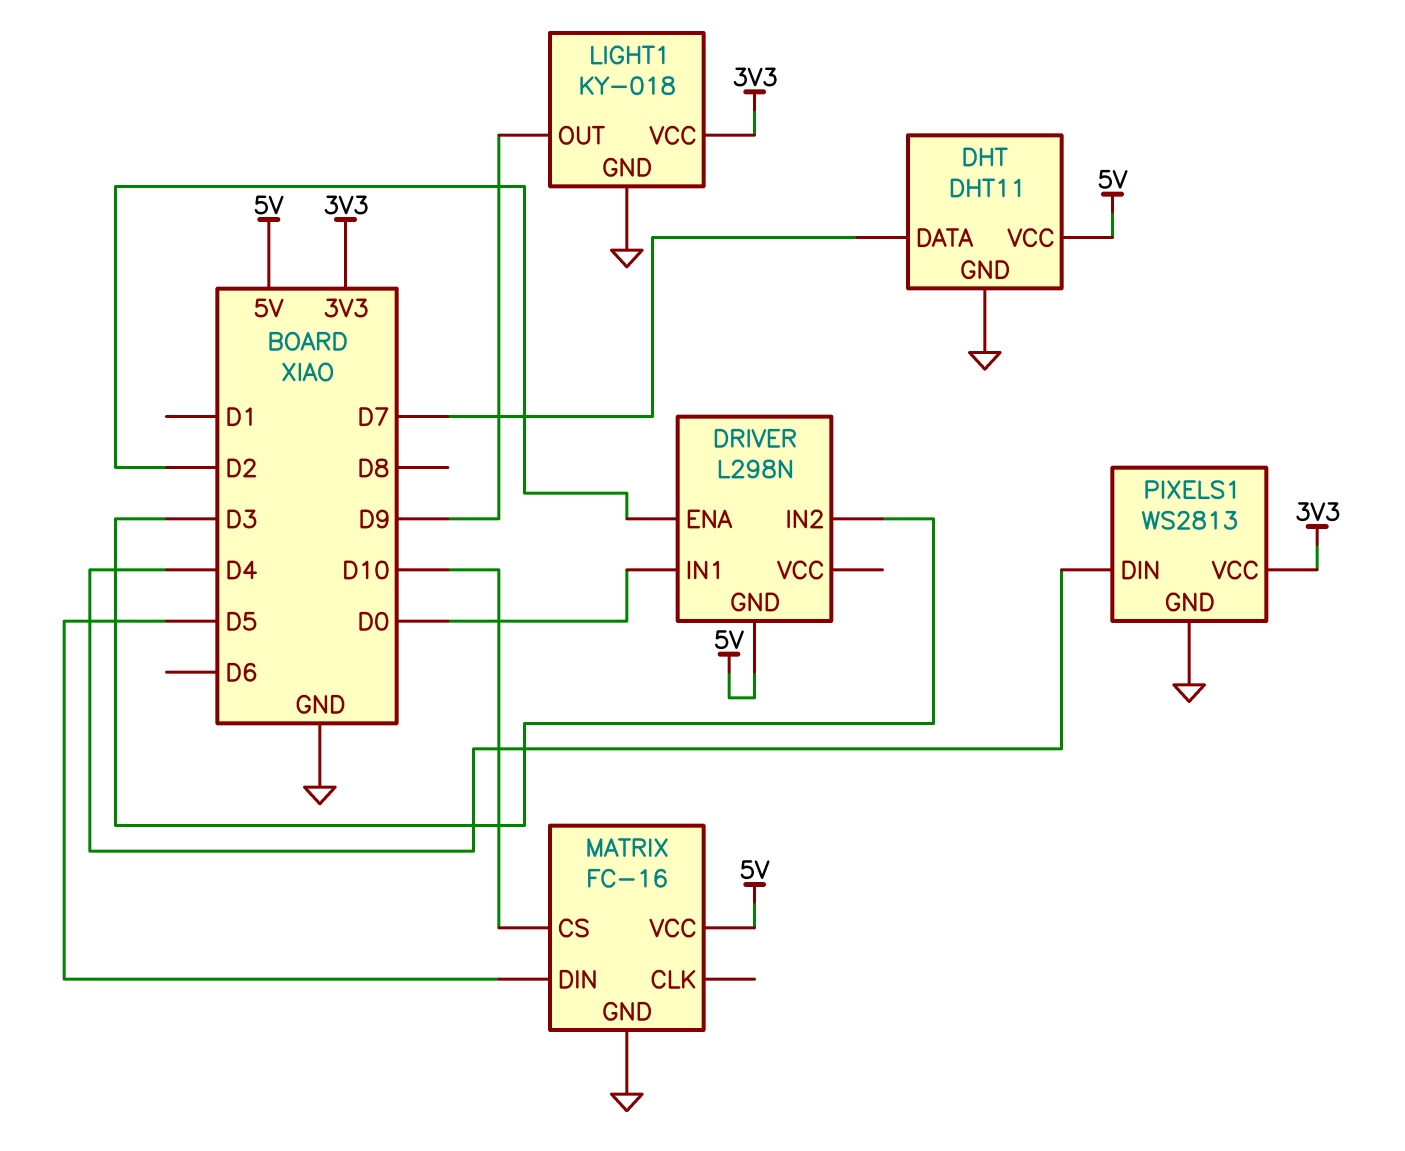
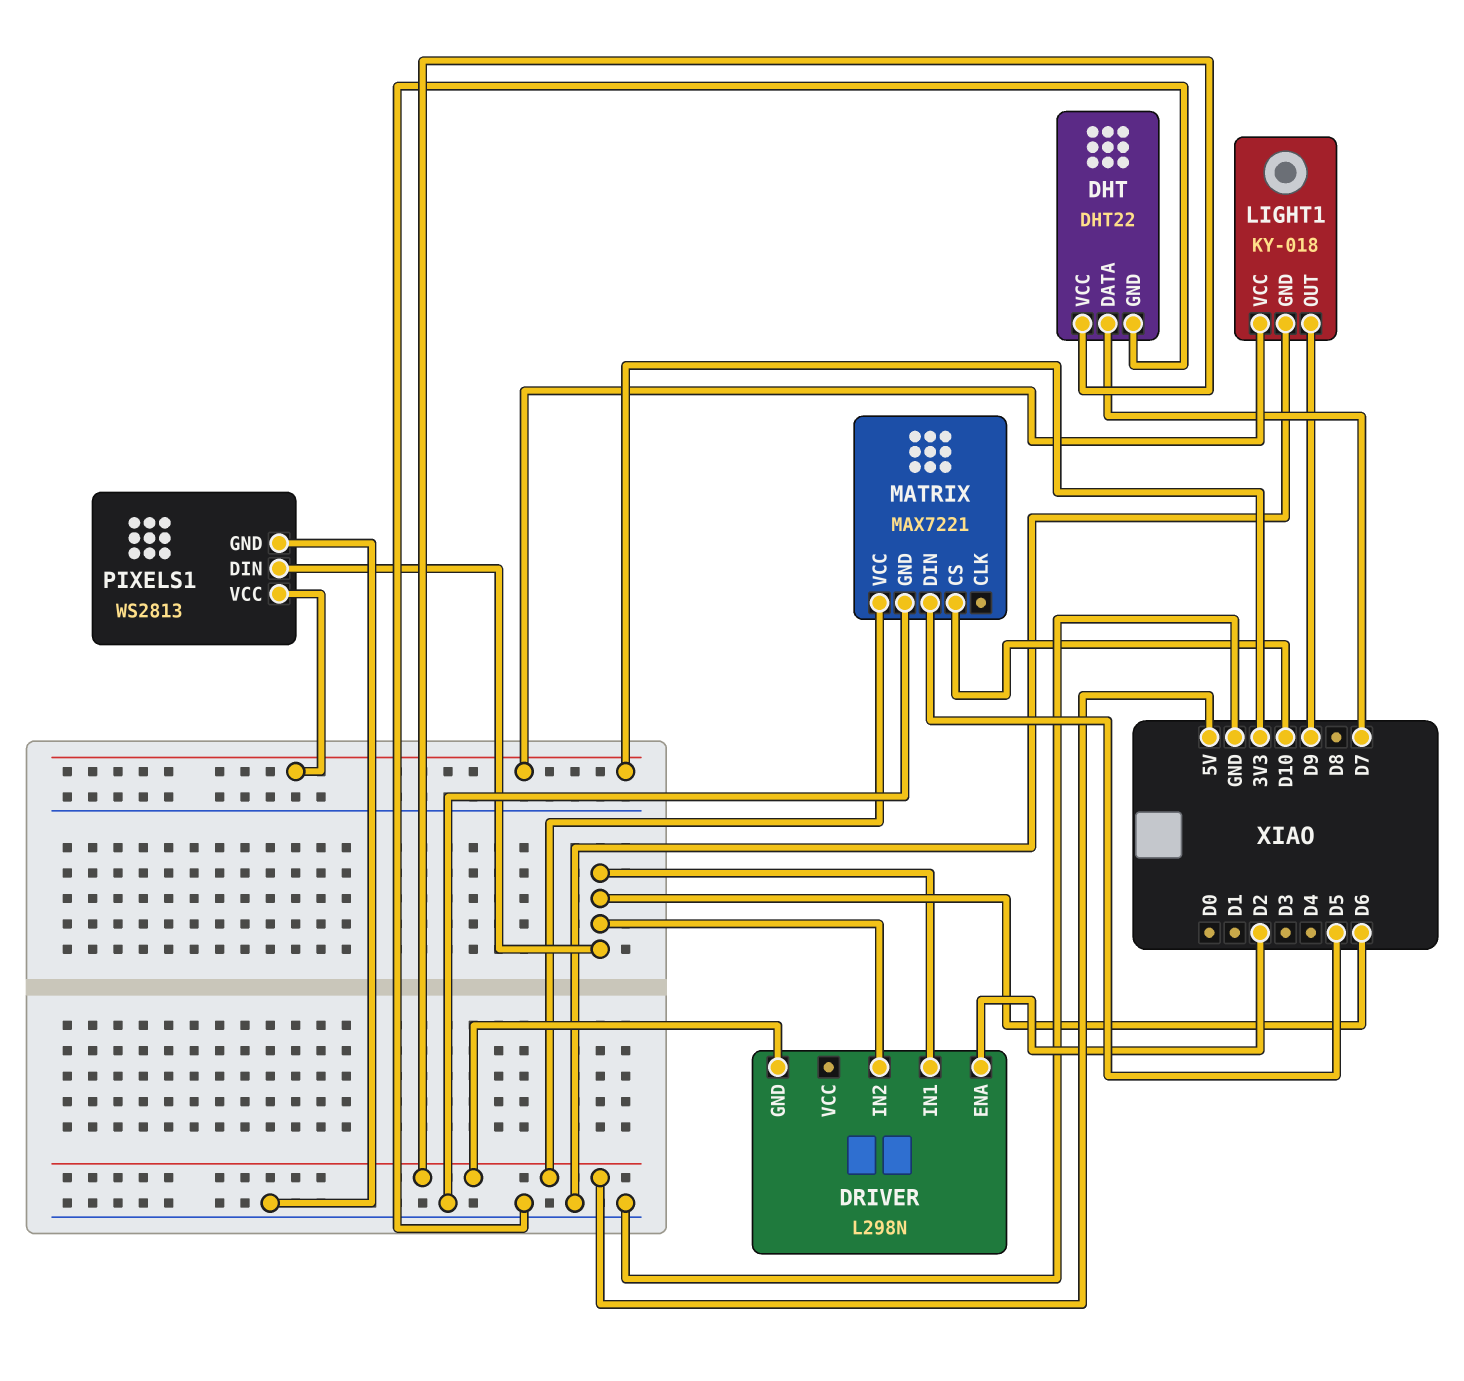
DHT: DHT11 -> DHT22
DRIVER pin IN1: D0 -> D6
DRIVER pin IN2: D3 -> D6
MATRIX: FC-16 -> MAX7221
PIXELS1 pin DIN: D4 -> D6

